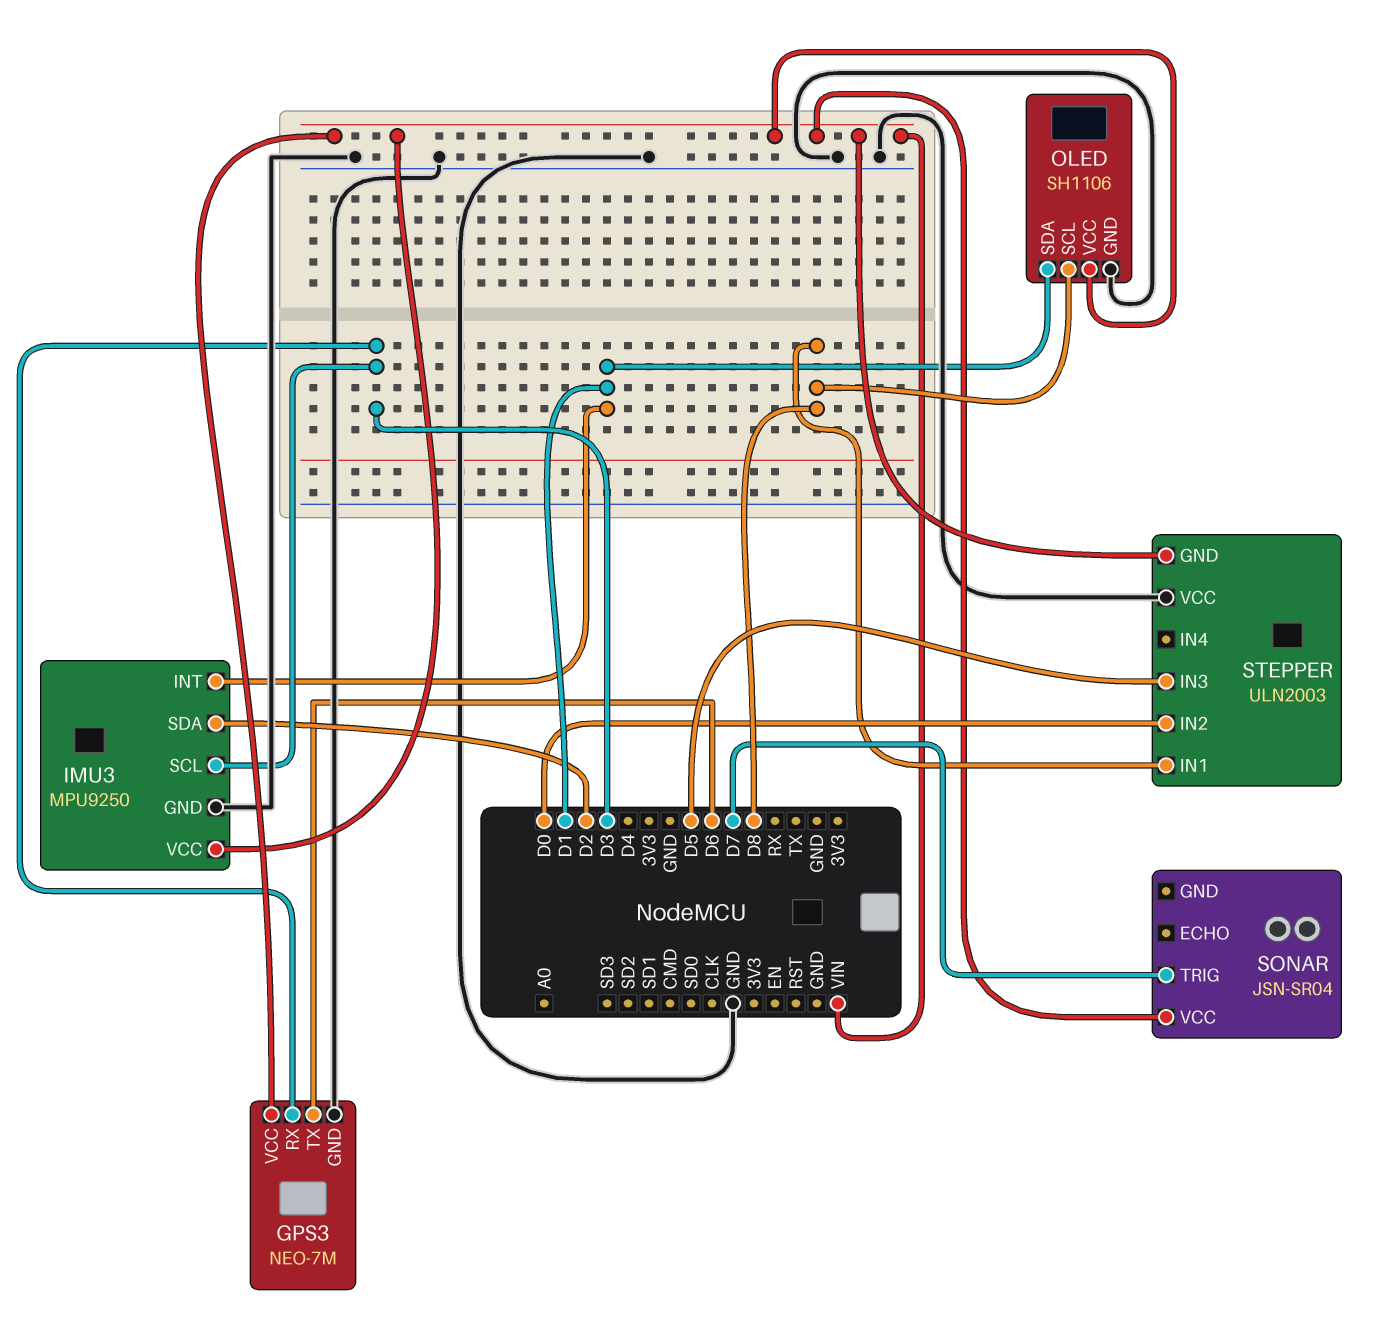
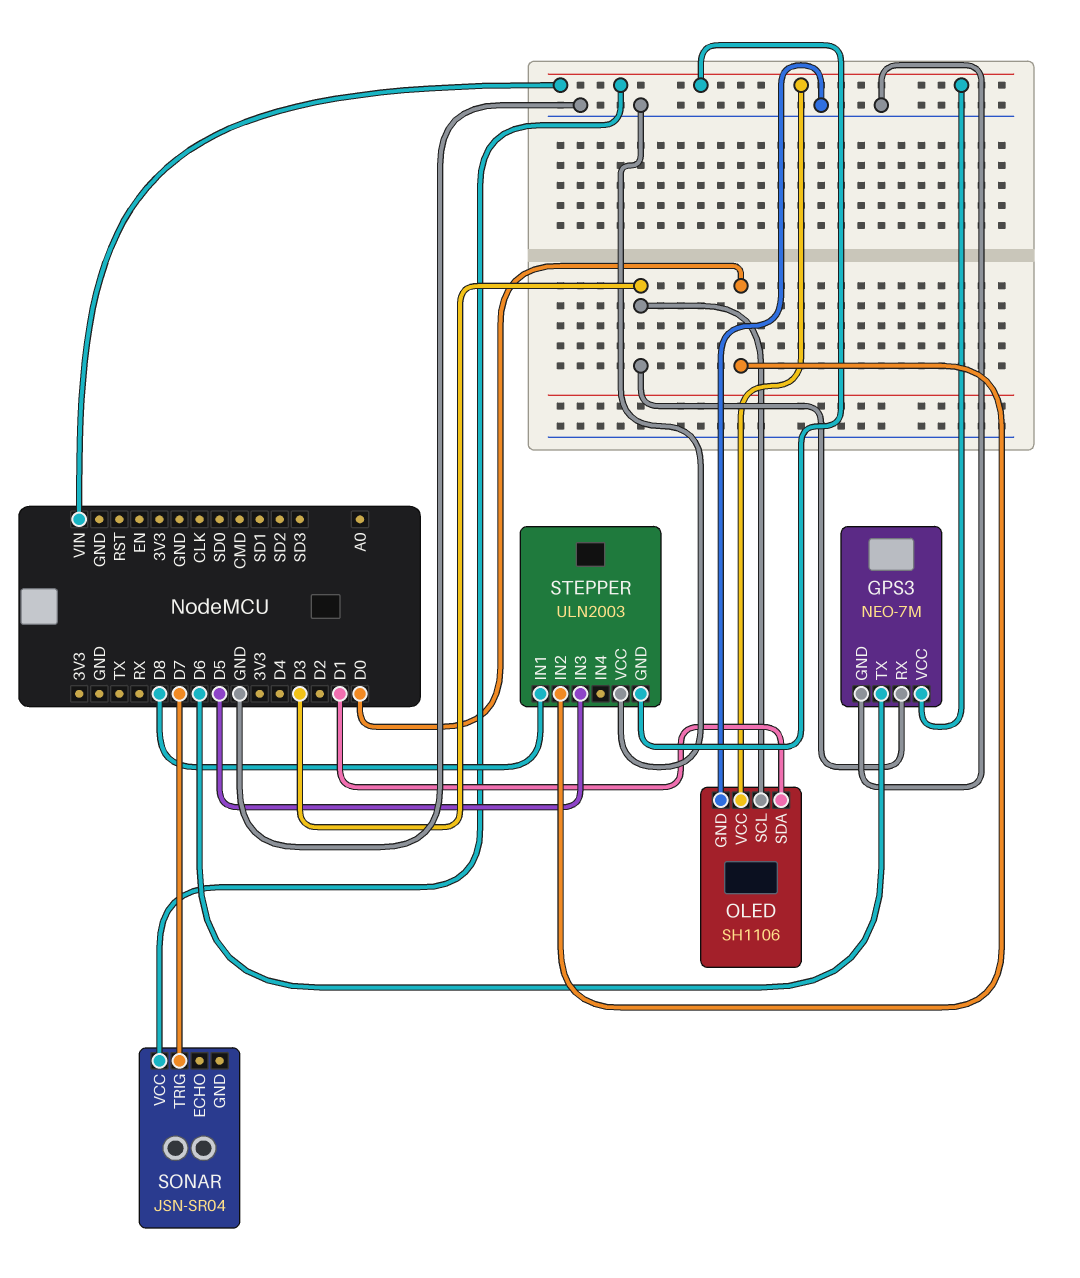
IMU3: MPU9250 -> none
IMU3 pin GND: GND -> none
IMU3 pin INT: D1 -> none
IMU3 pin SCL: D3 -> none
IMU3 pin SDA: D2 -> none
IMU3 pin VCC: VIN -> none
OLED pin SCL: D8 -> D3

